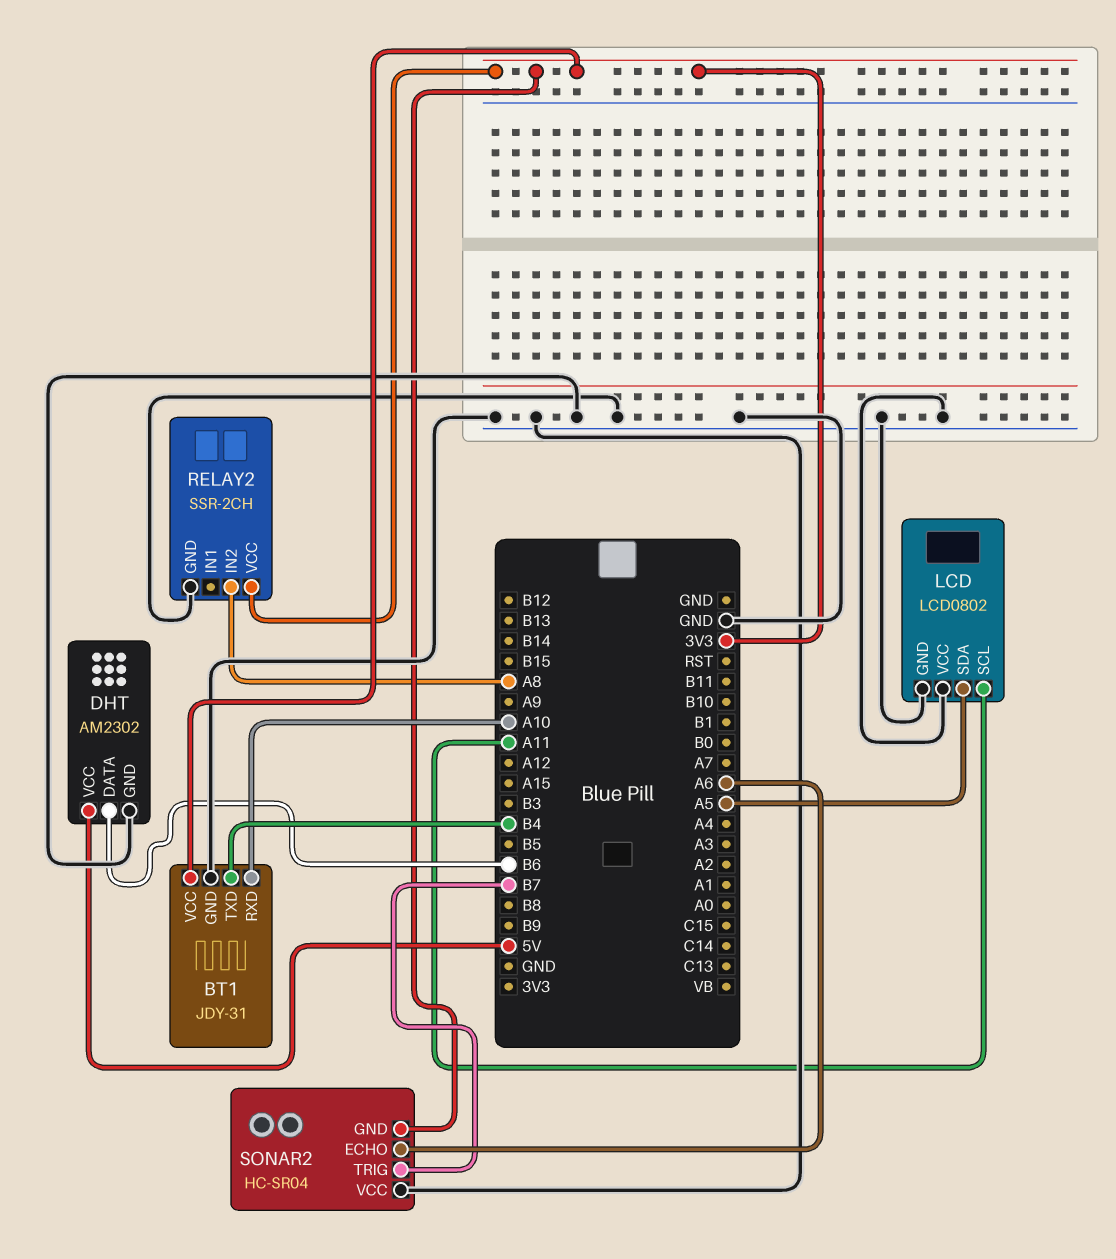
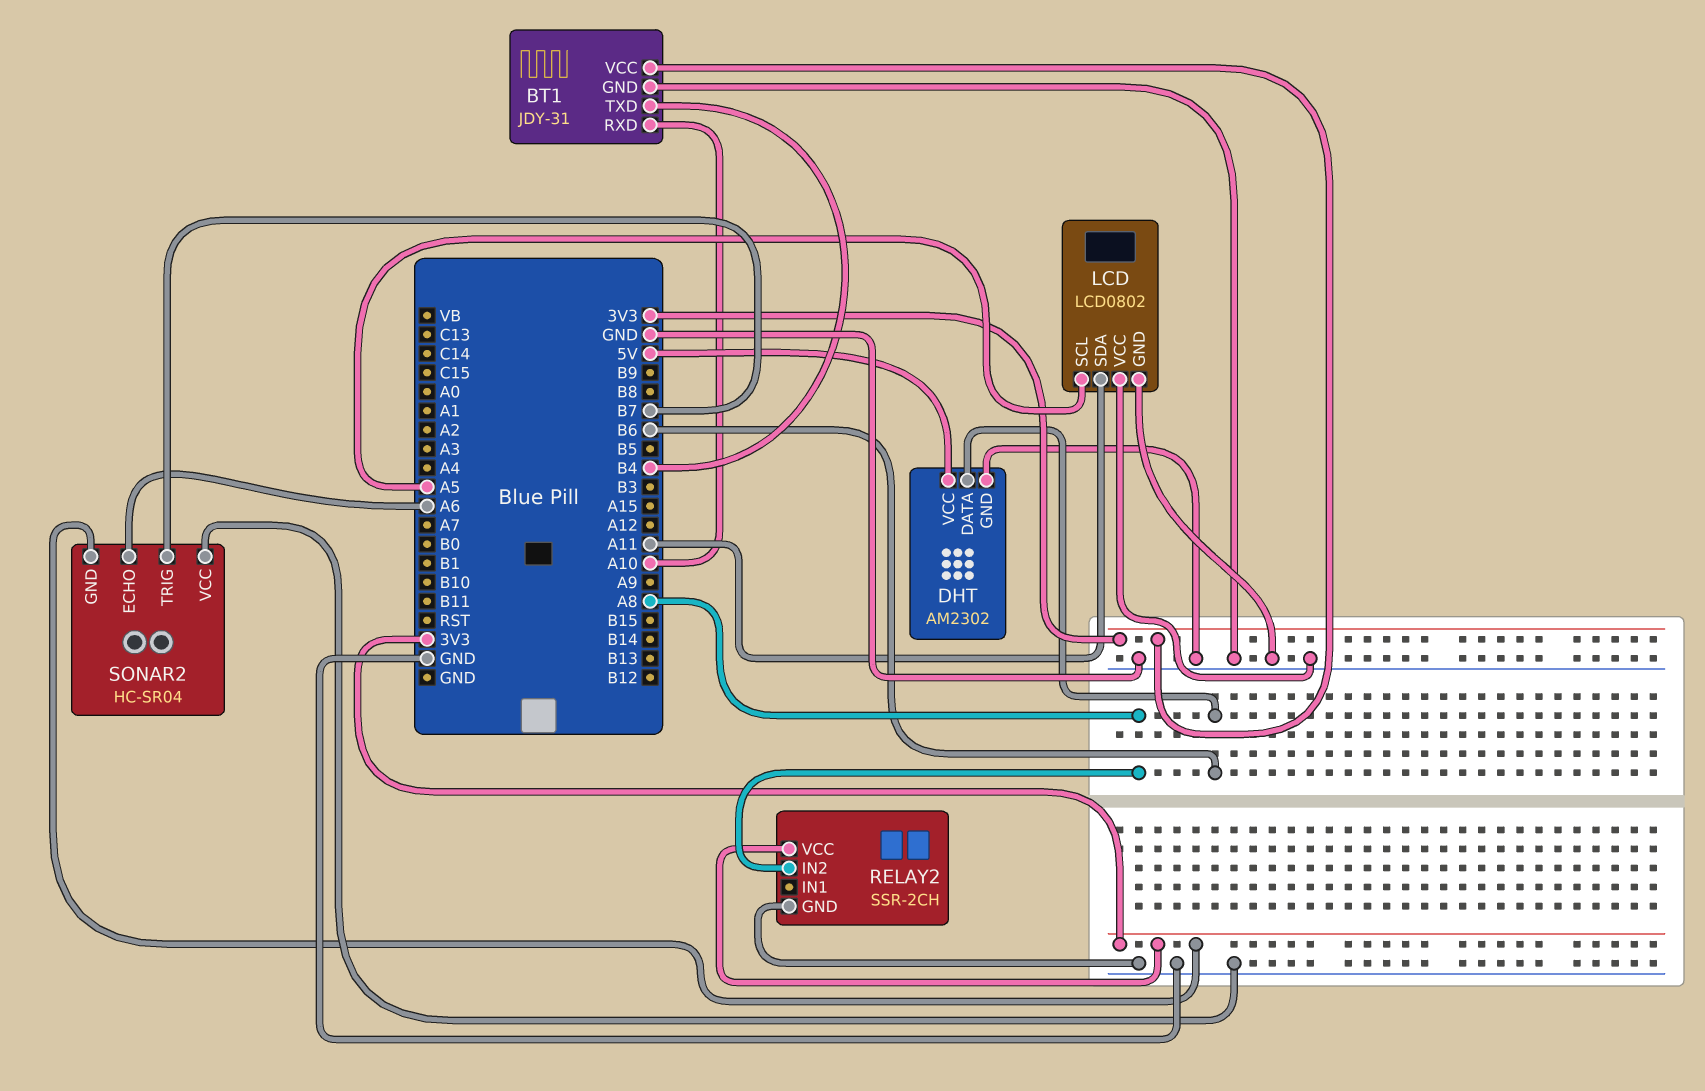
LCD pin SCL: A11 -> A5
LCD pin SDA: A5 -> A11

